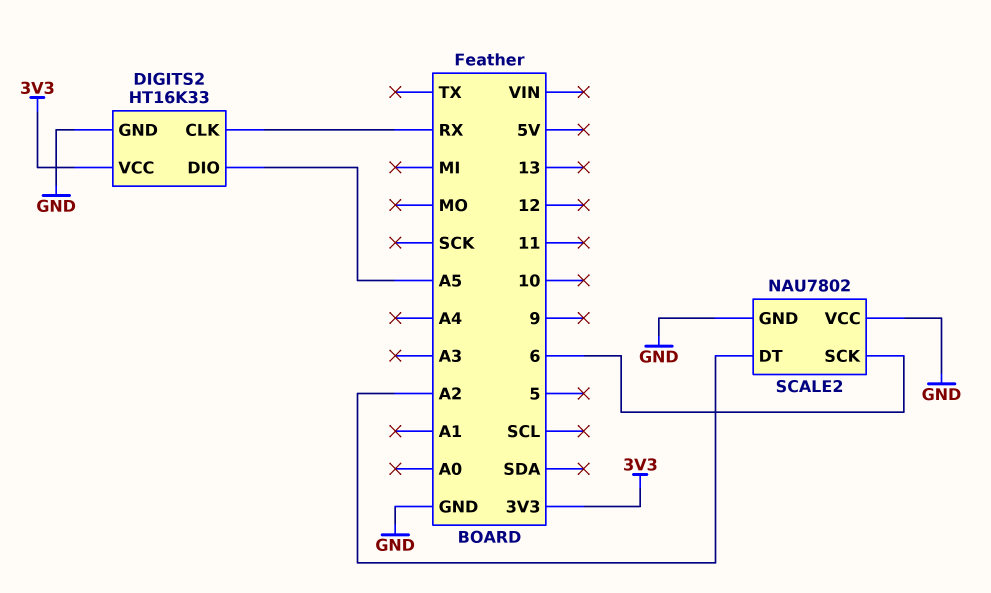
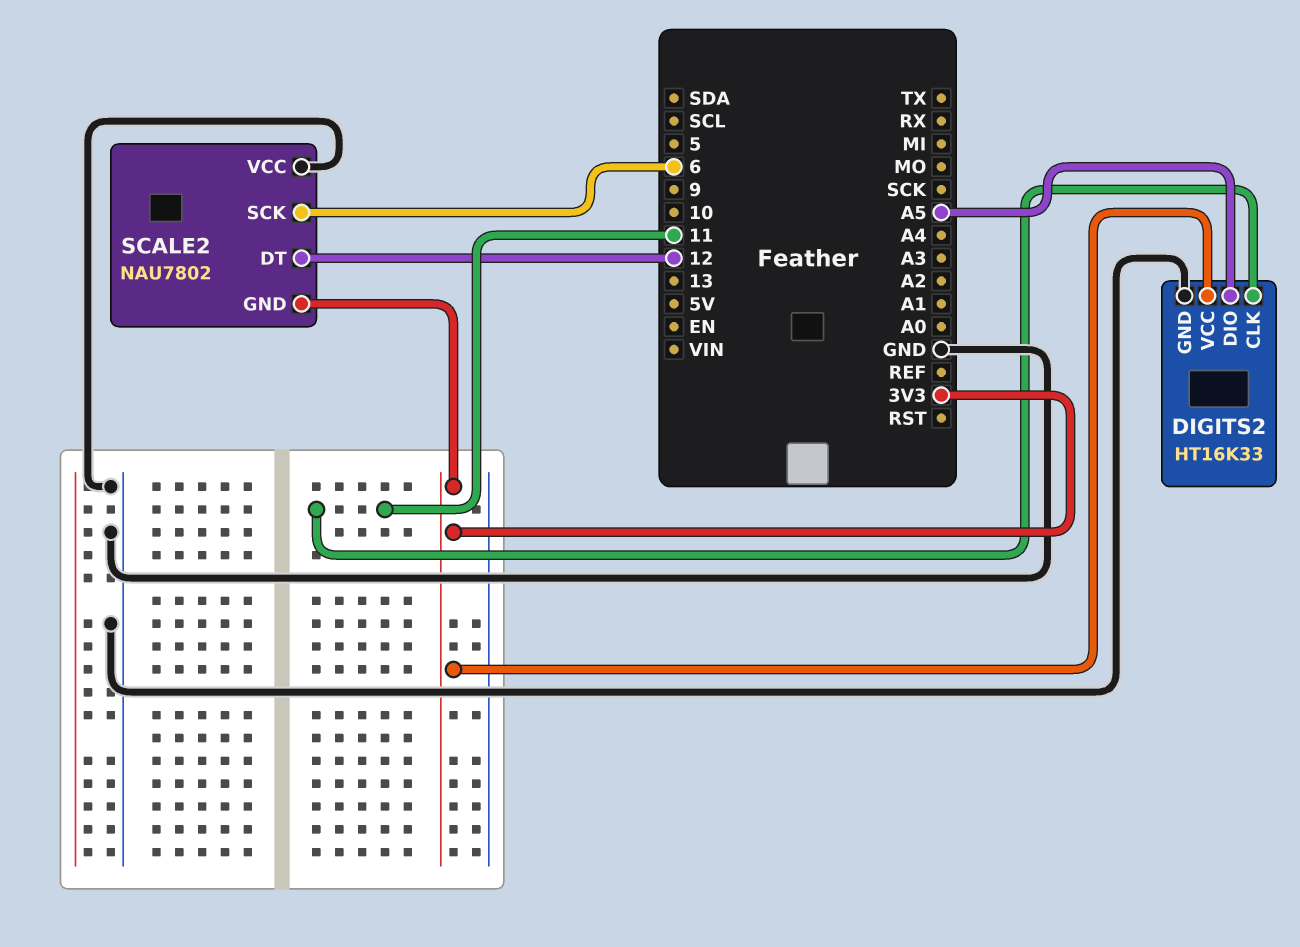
DIGITS2 pin CLK: RX -> 11
SCALE2 pin DT: A2 -> 12
SCALE2 pin GND: GND -> 3V3

